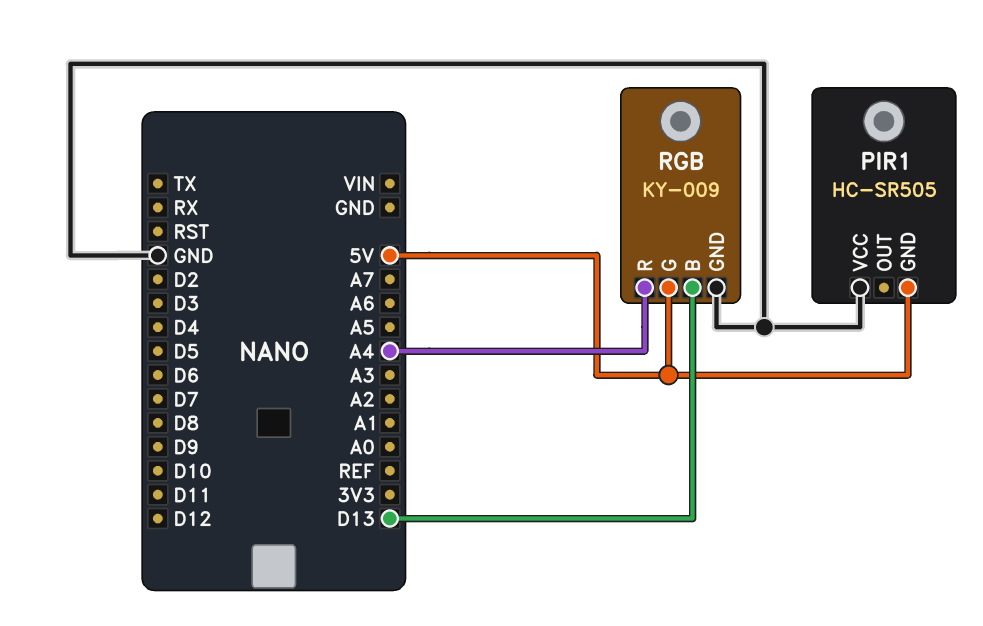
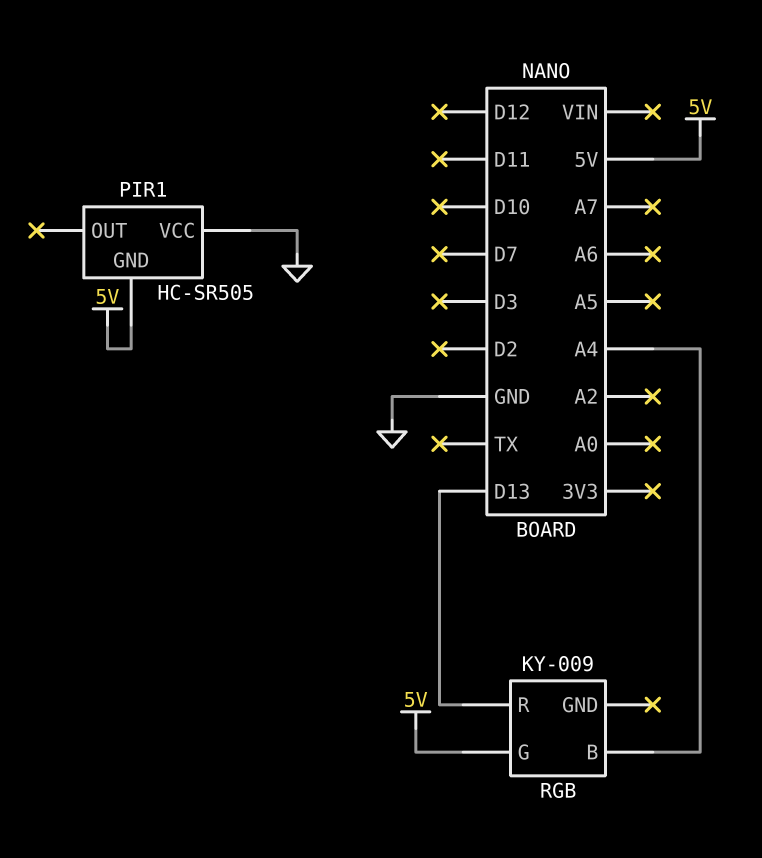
RGB pin B: D13 -> A4
RGB pin GND: GND -> none
RGB pin R: A4 -> D13

